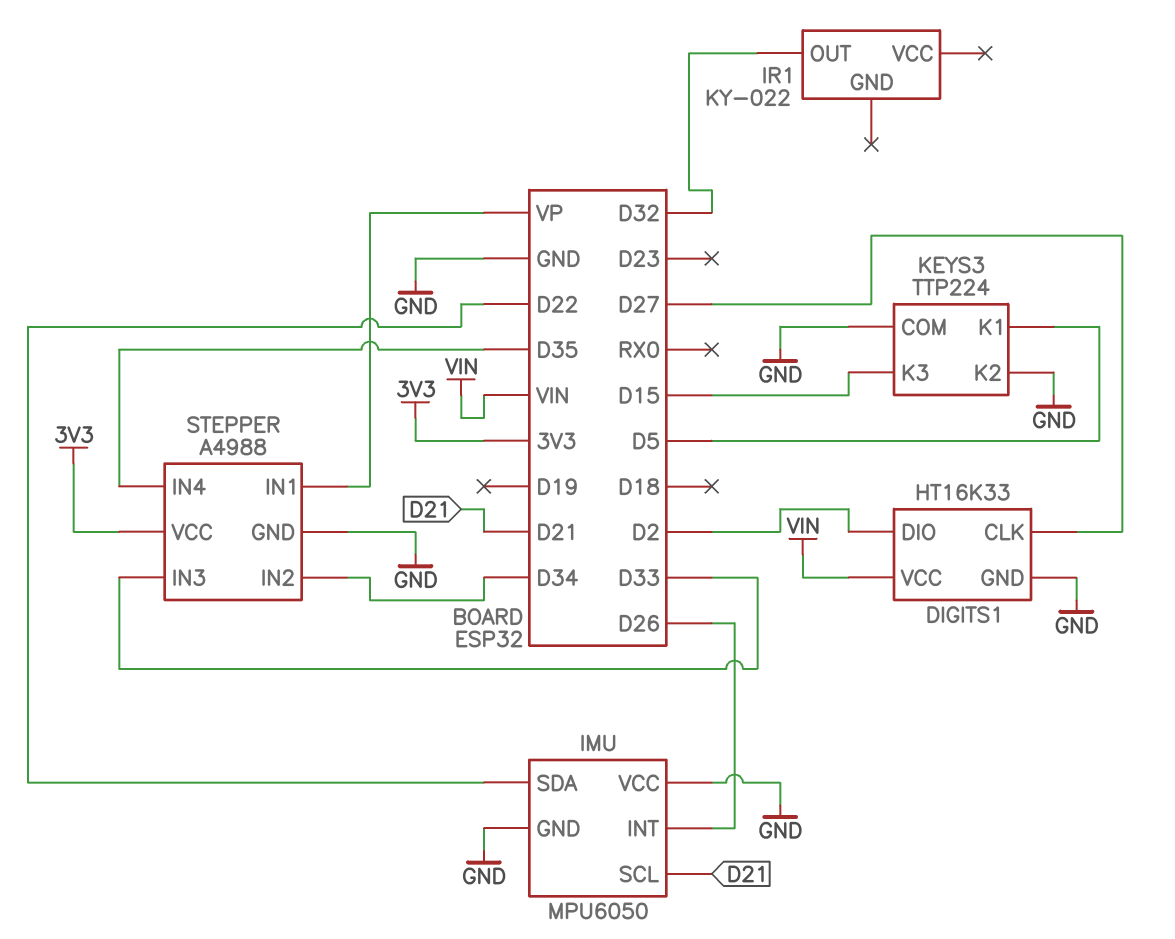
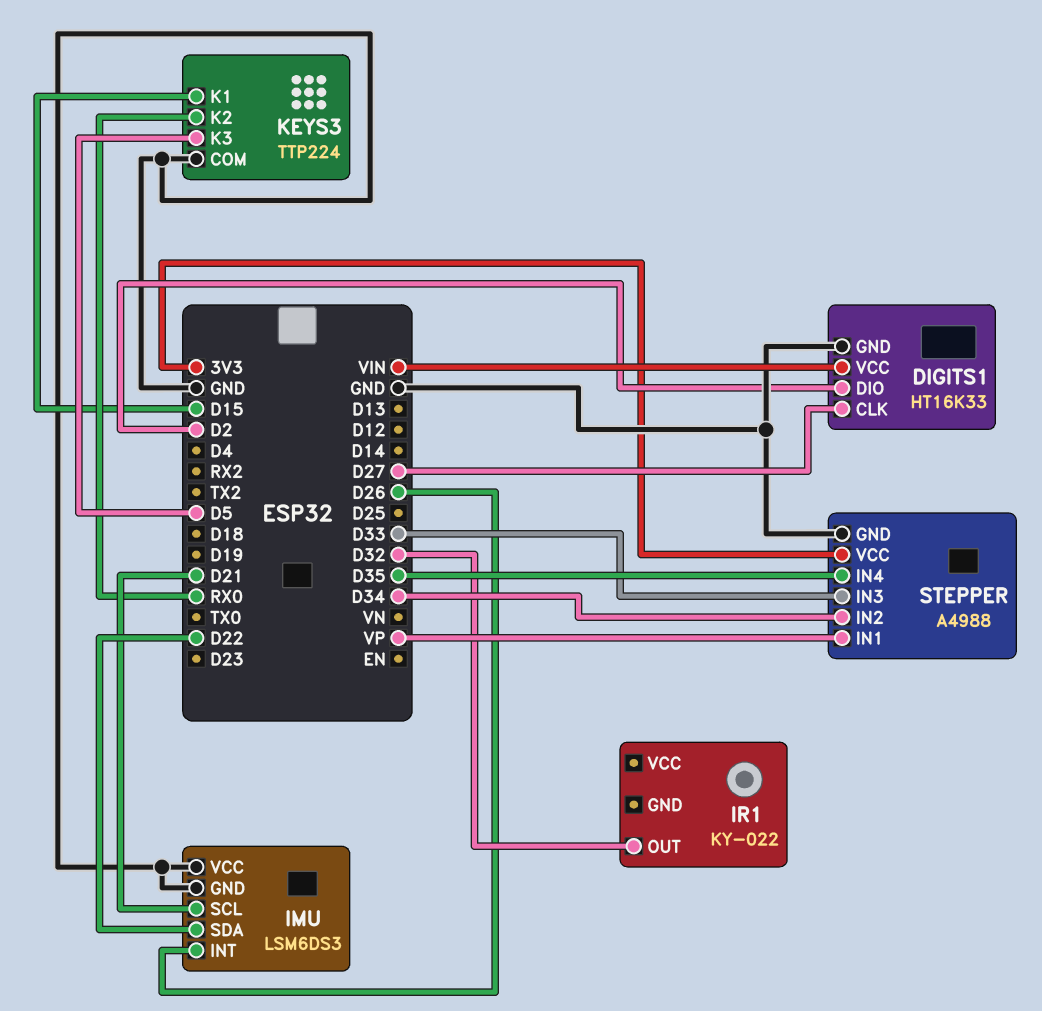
IMU: MPU6050 -> LSM6DS3
KEYS3 pin K1: D5 -> D15
KEYS3 pin K2: GND -> RX0
KEYS3 pin K3: D15 -> D5

